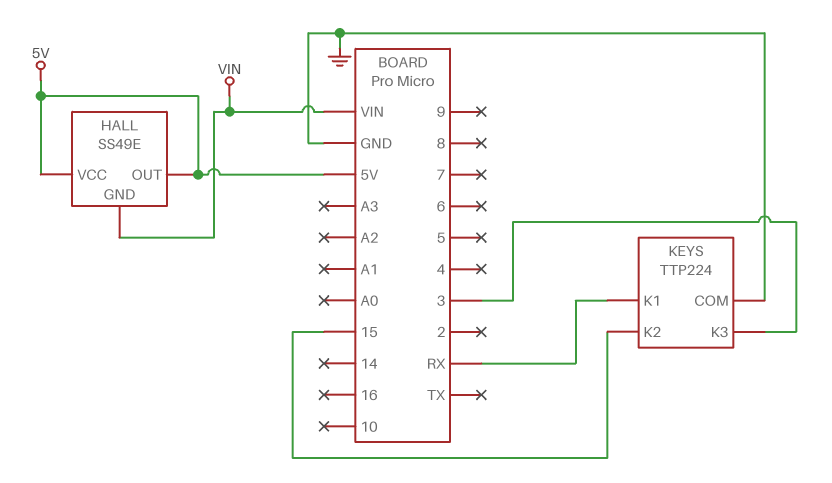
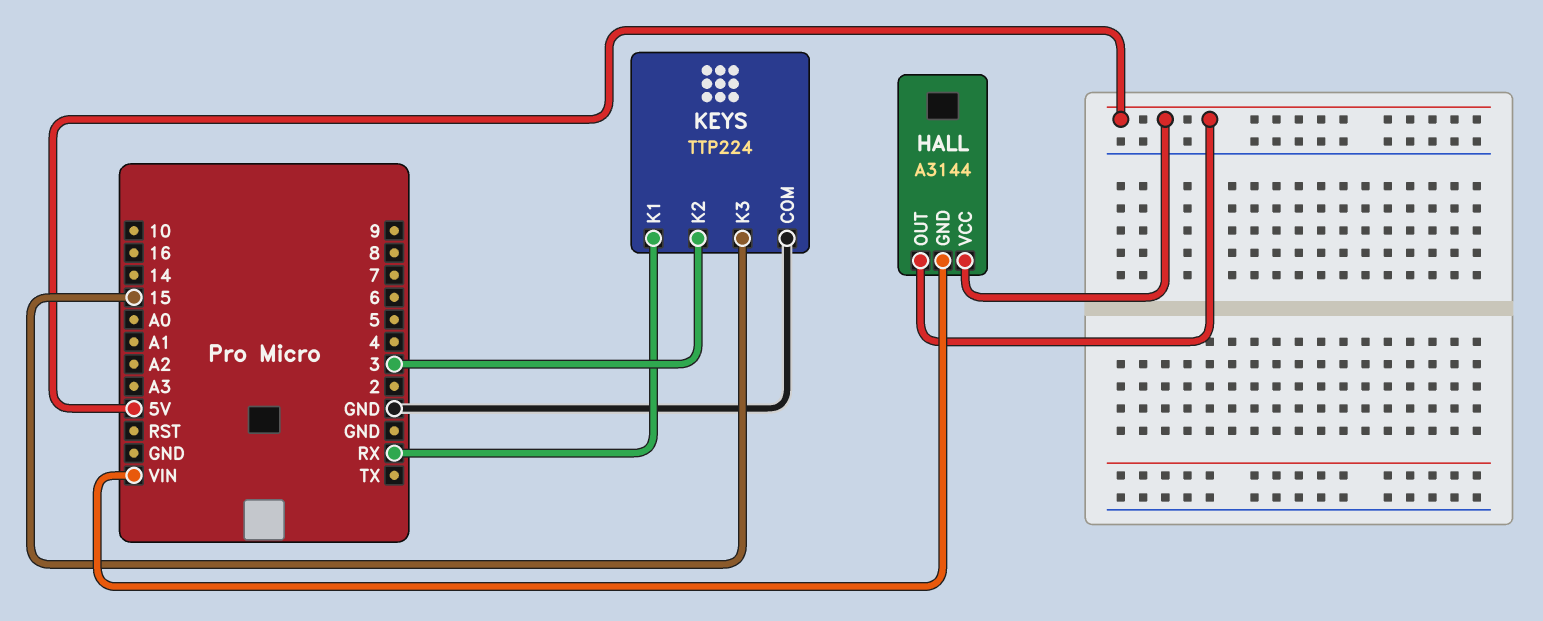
HALL: SS49E -> A3144
KEYS pin K2: 15 -> 3
KEYS pin K3: 3 -> 15

